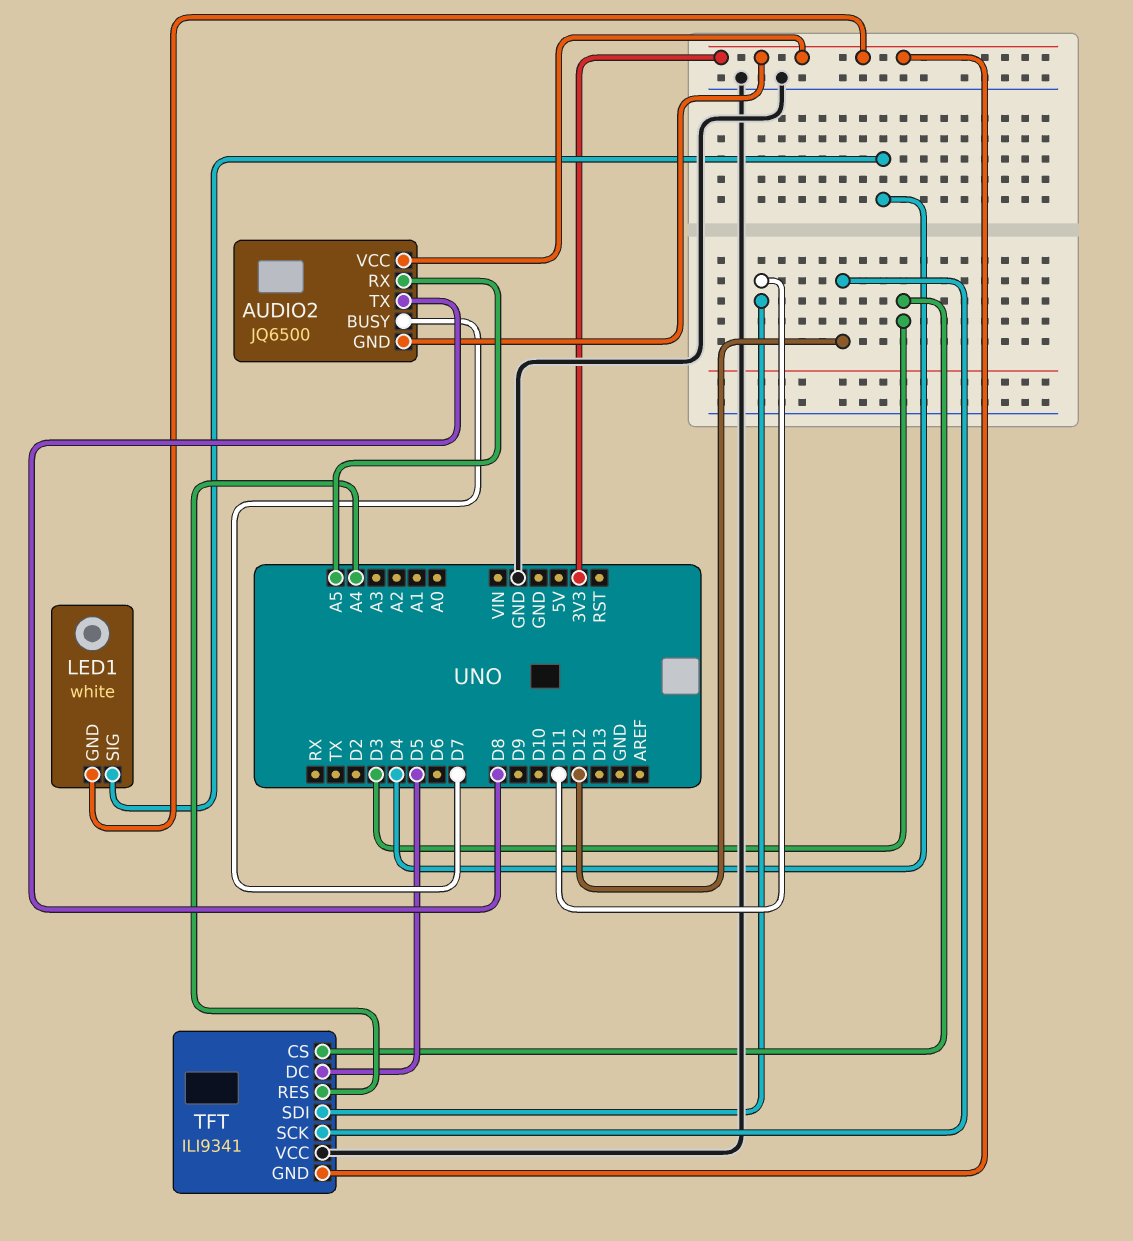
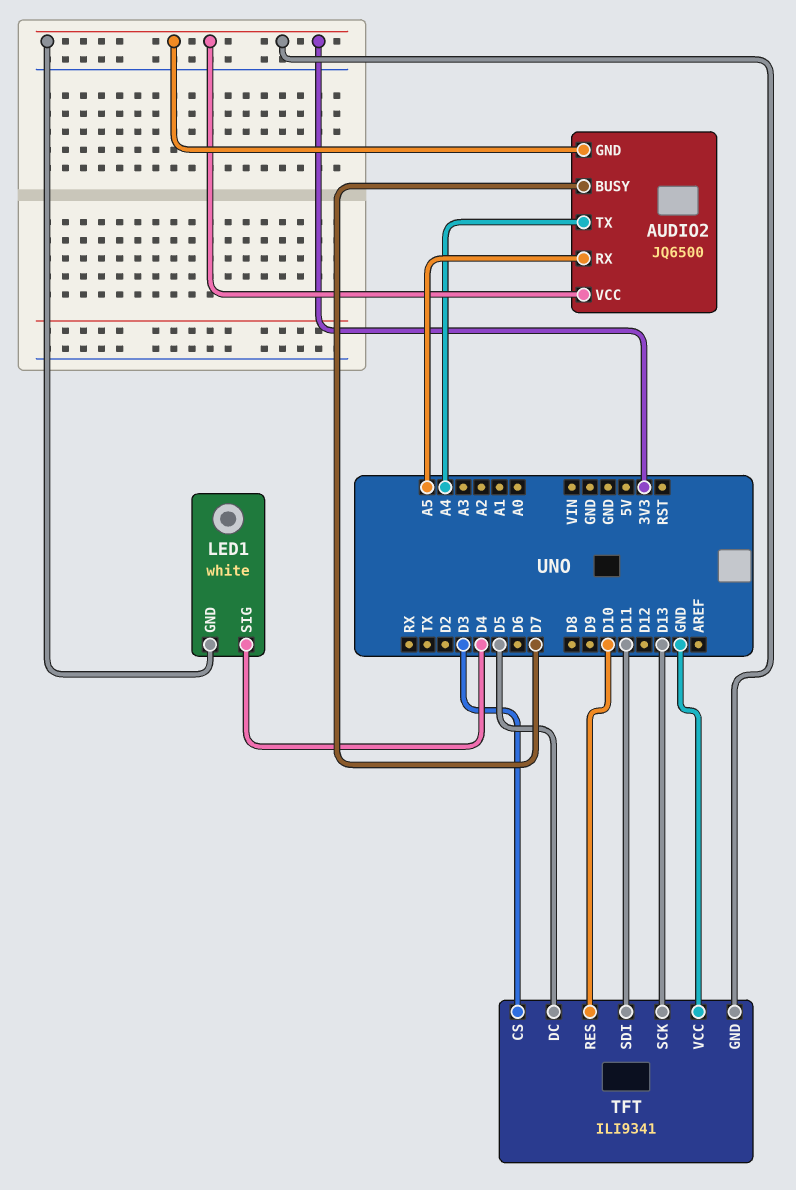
AUDIO2 pin TX: D8 -> A4
TFT pin RES: A4 -> D10
TFT pin SCK: D12 -> D13

